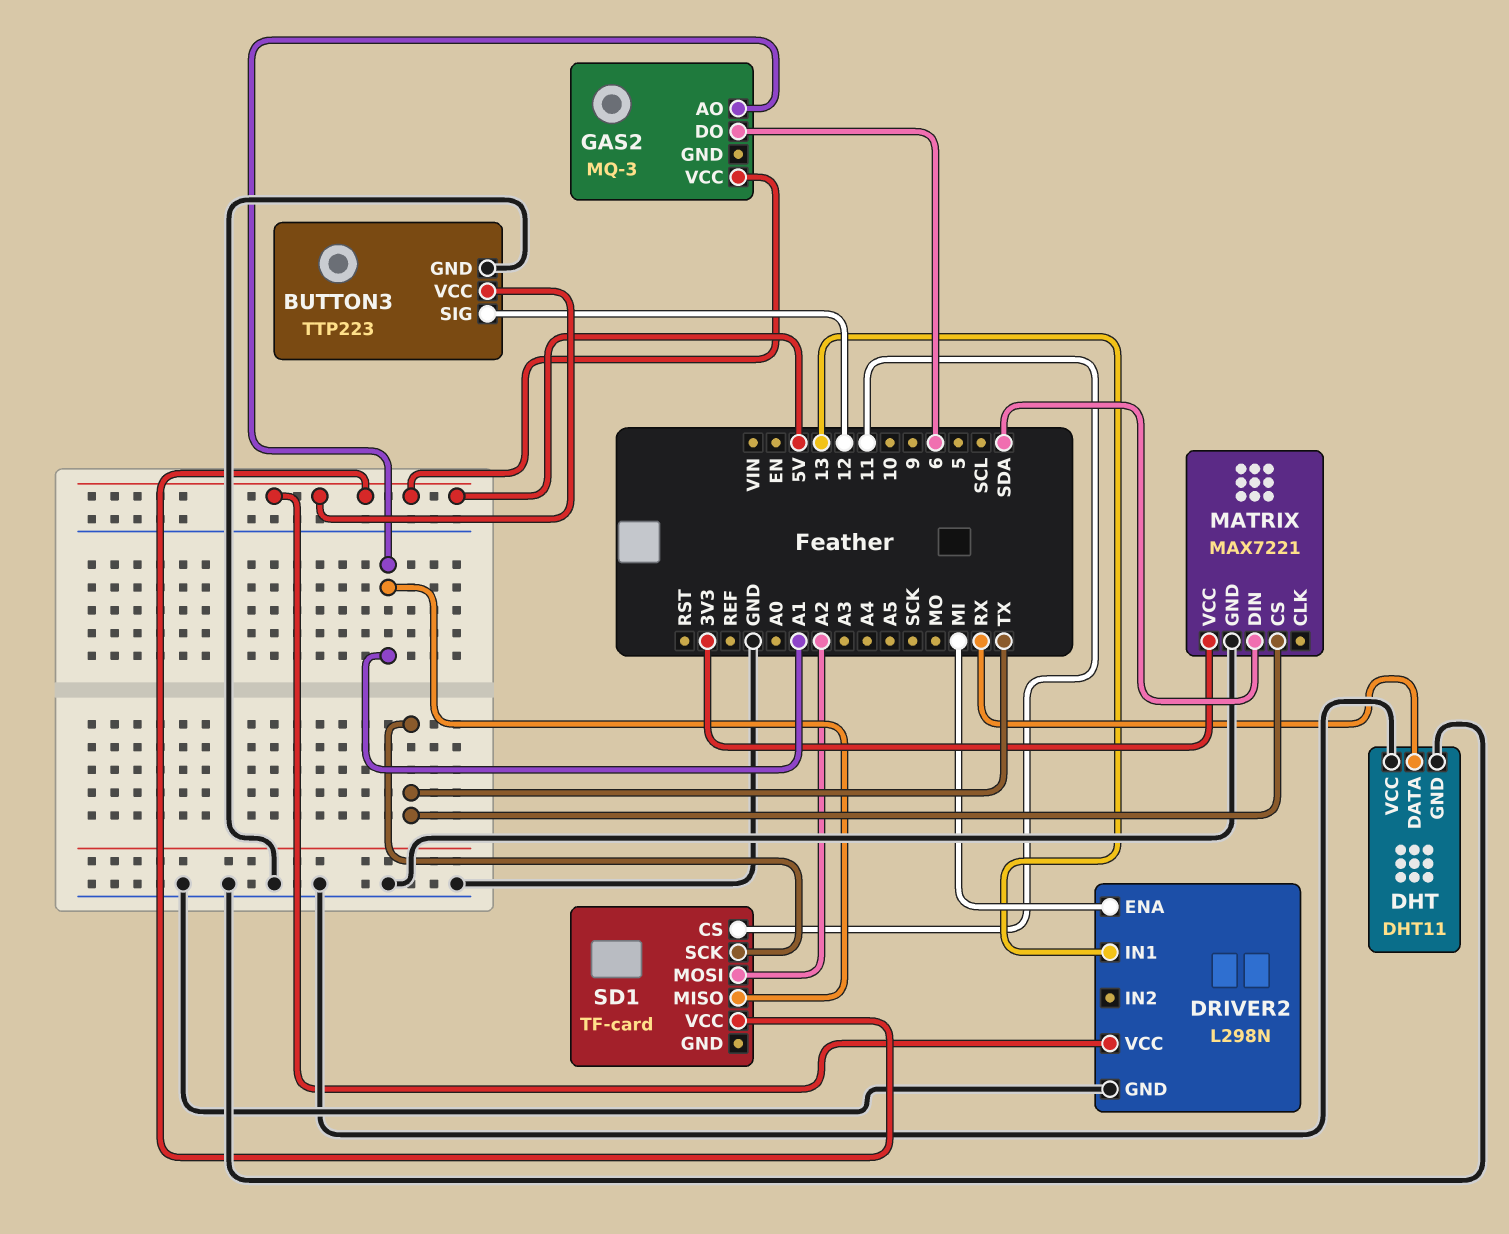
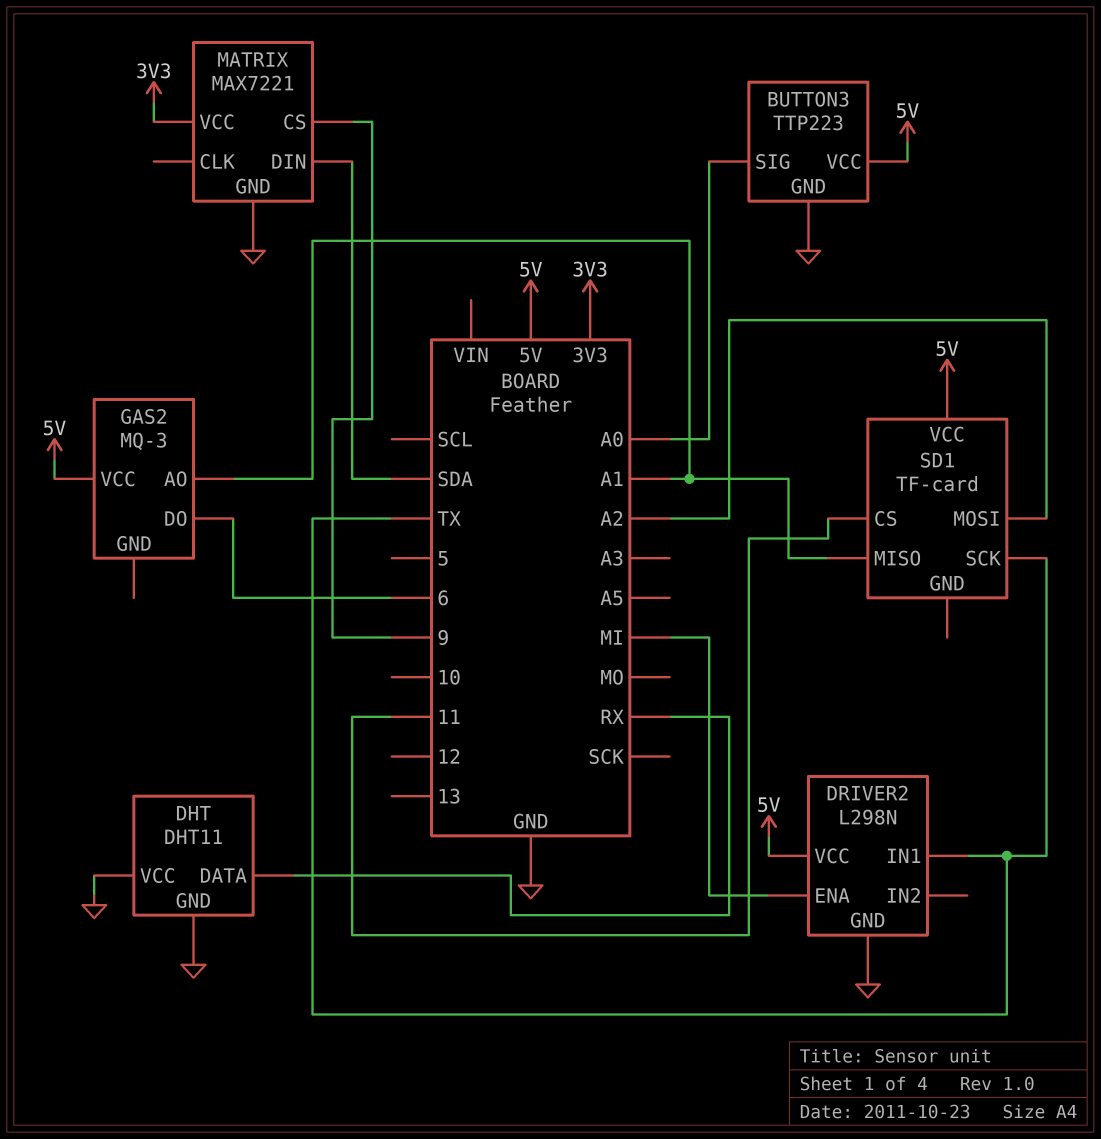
BUTTON3 pin SIG: 12 -> A0
DRIVER2 pin IN1: 13 -> TX
MATRIX pin CS: TX -> 9

